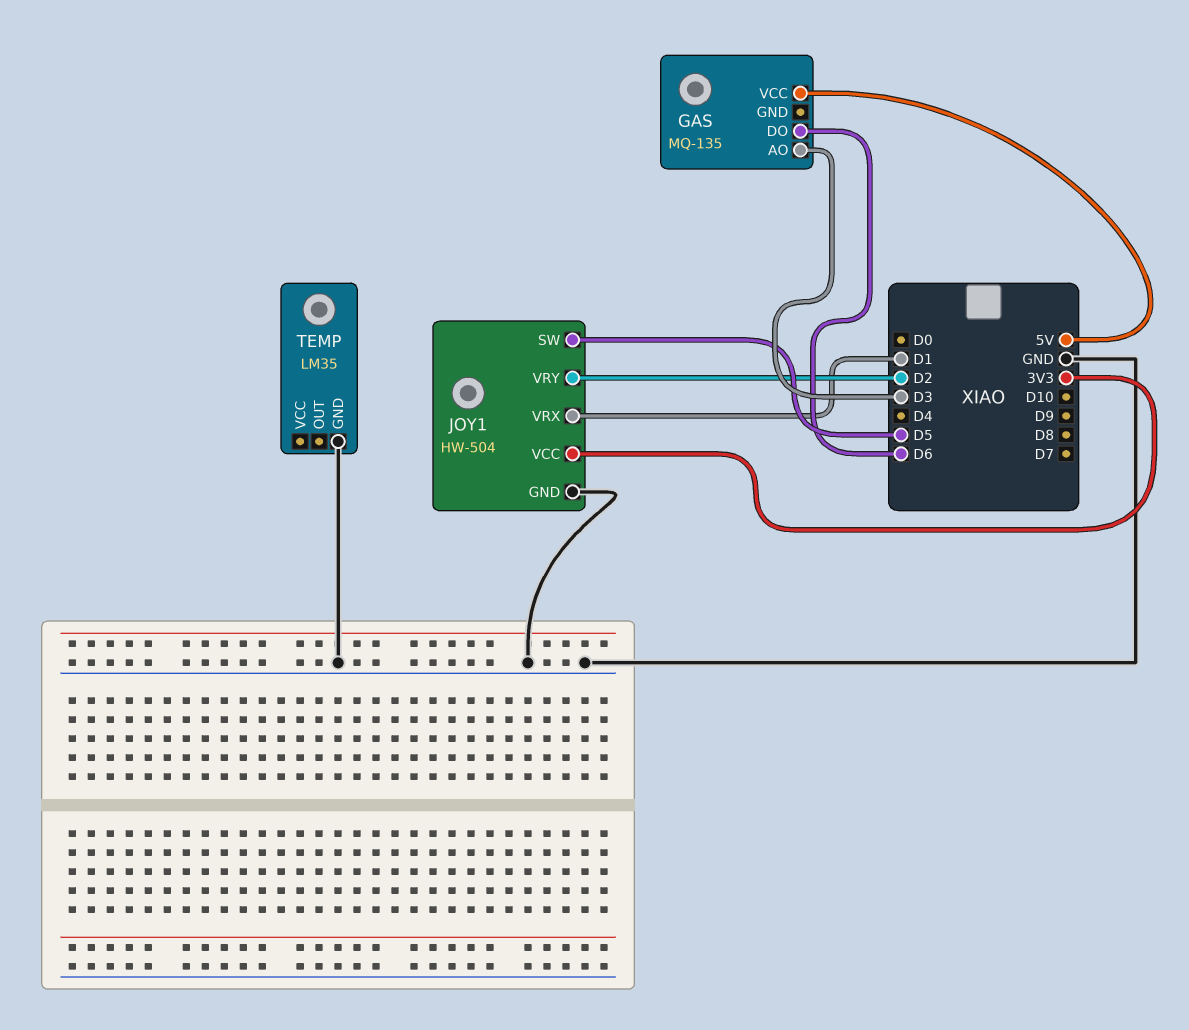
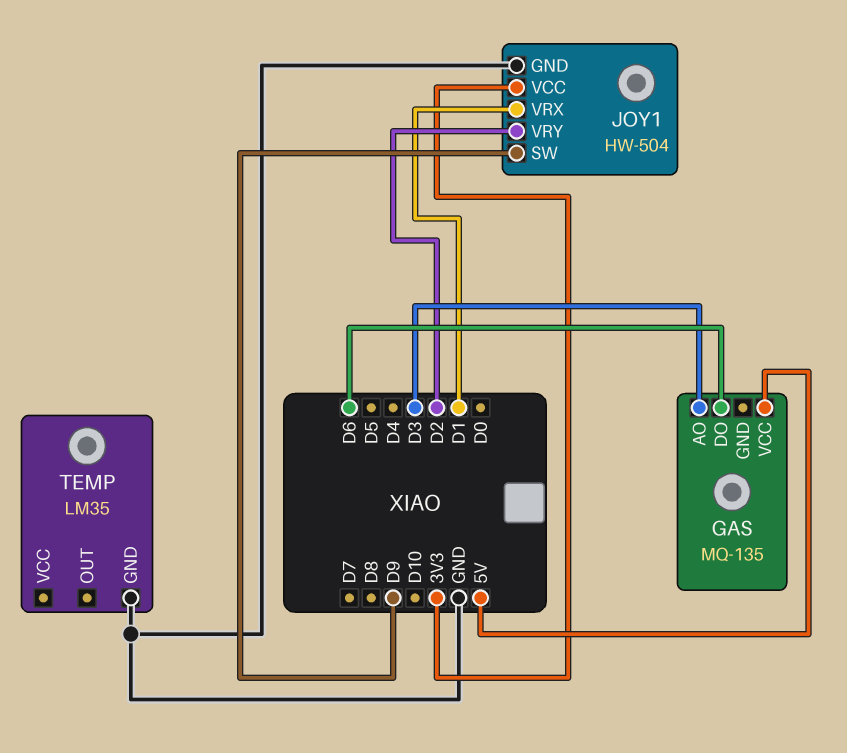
JOY1 pin SW: D5 -> D9

